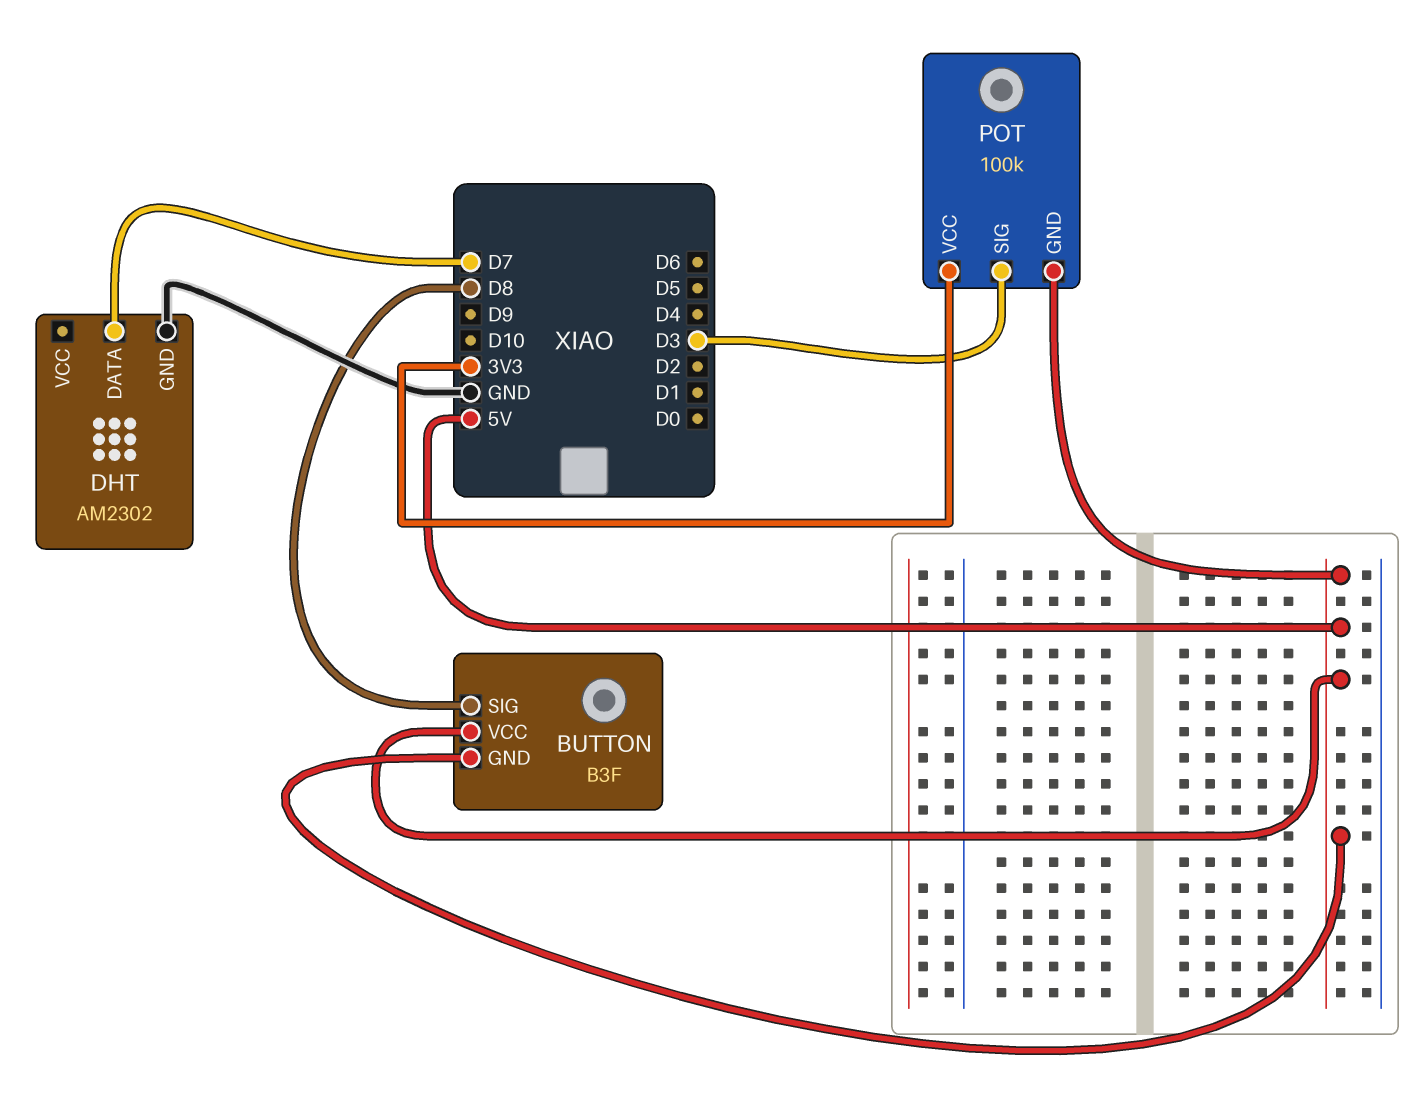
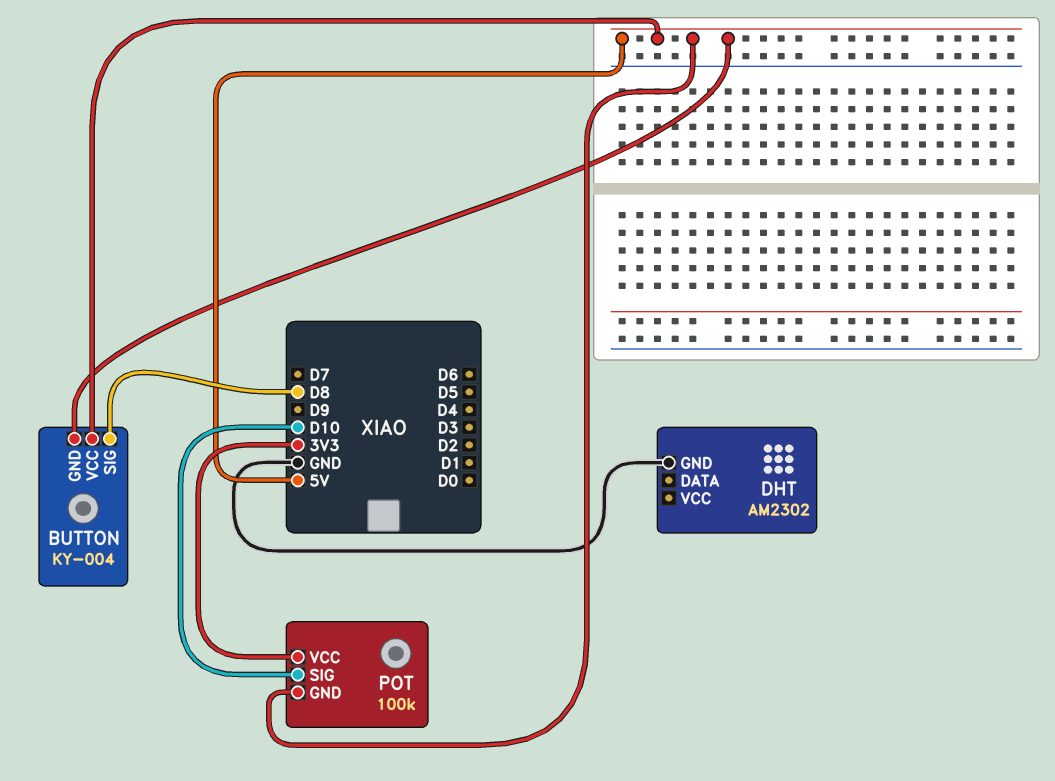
BUTTON: B3F -> KY-004
DHT pin DATA: D7 -> none
POT pin SIG: D3 -> D10

